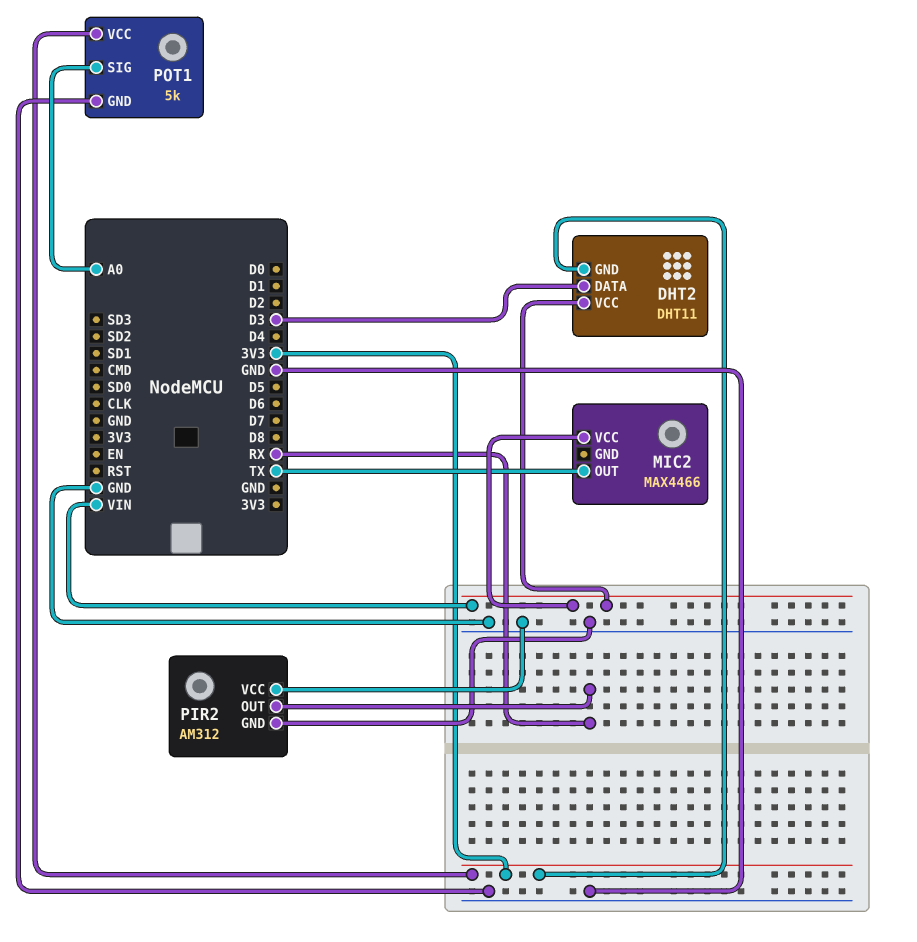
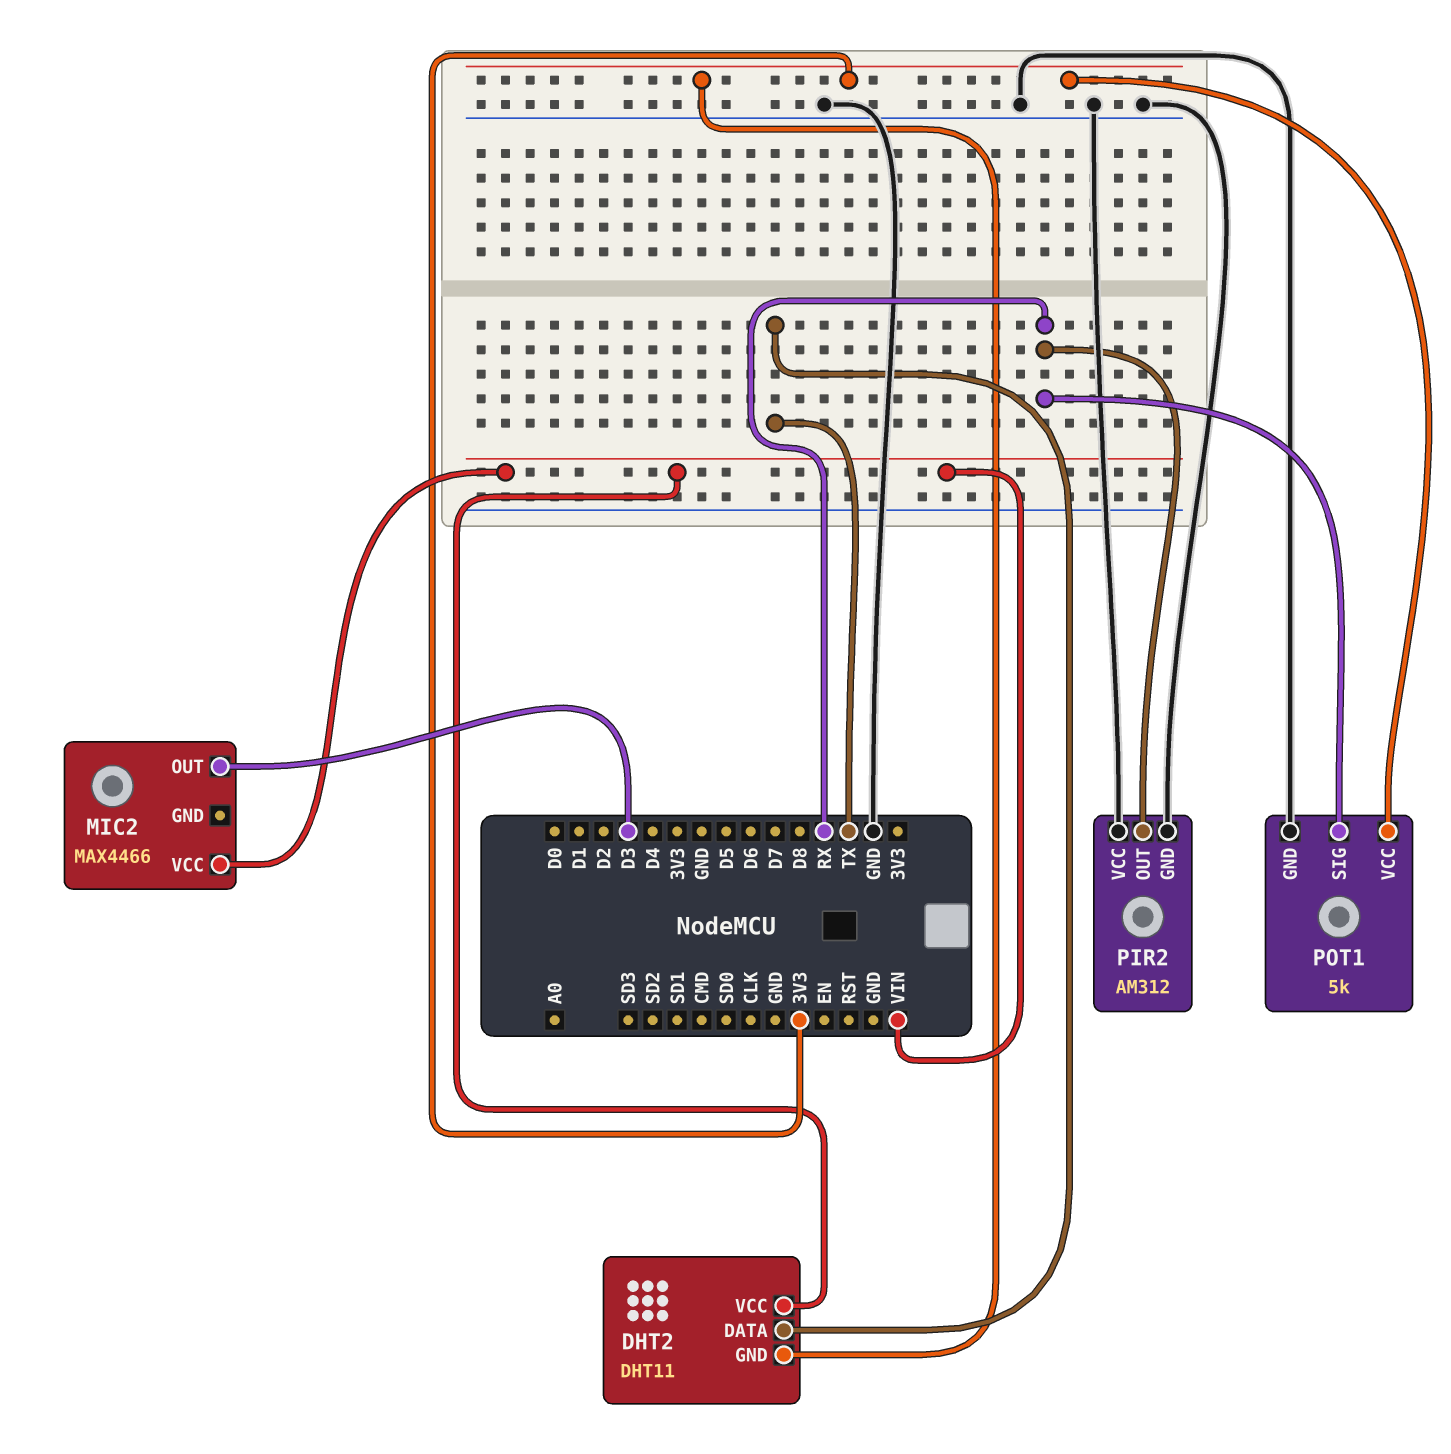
DHT2 pin DATA: D3 -> TX
MIC2 pin OUT: TX -> D3
POT1 pin SIG: A0 -> RX

